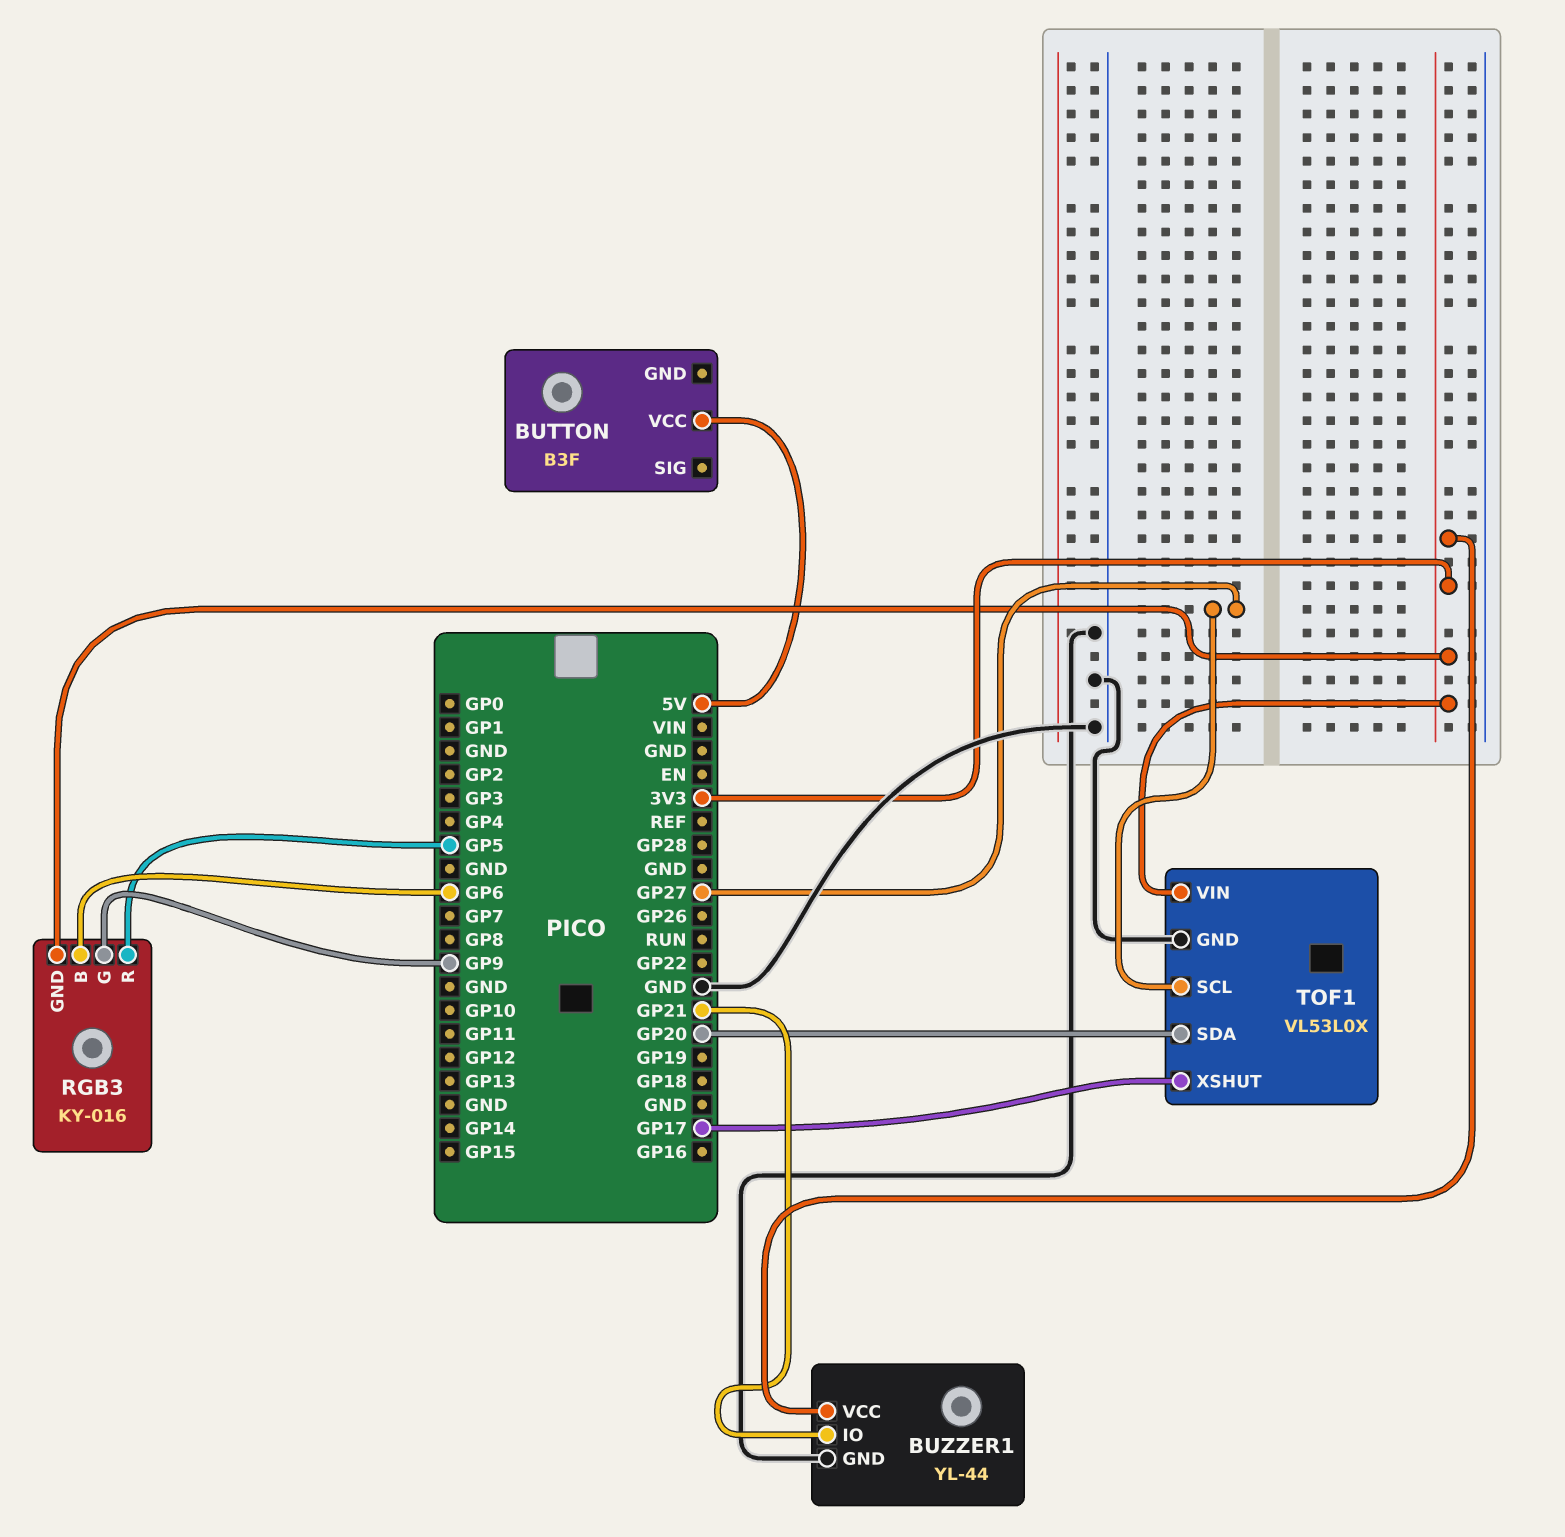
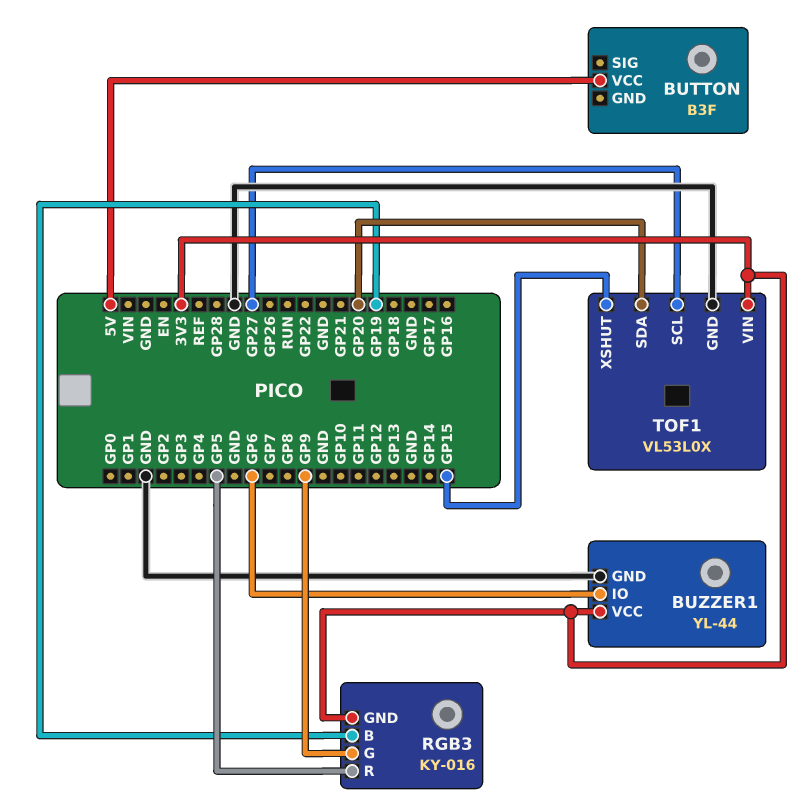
BUZZER1 pin IO: GP21 -> GP6
RGB3 pin B: GP6 -> GP19
TOF1 pin XSHUT: GP17 -> GP15

